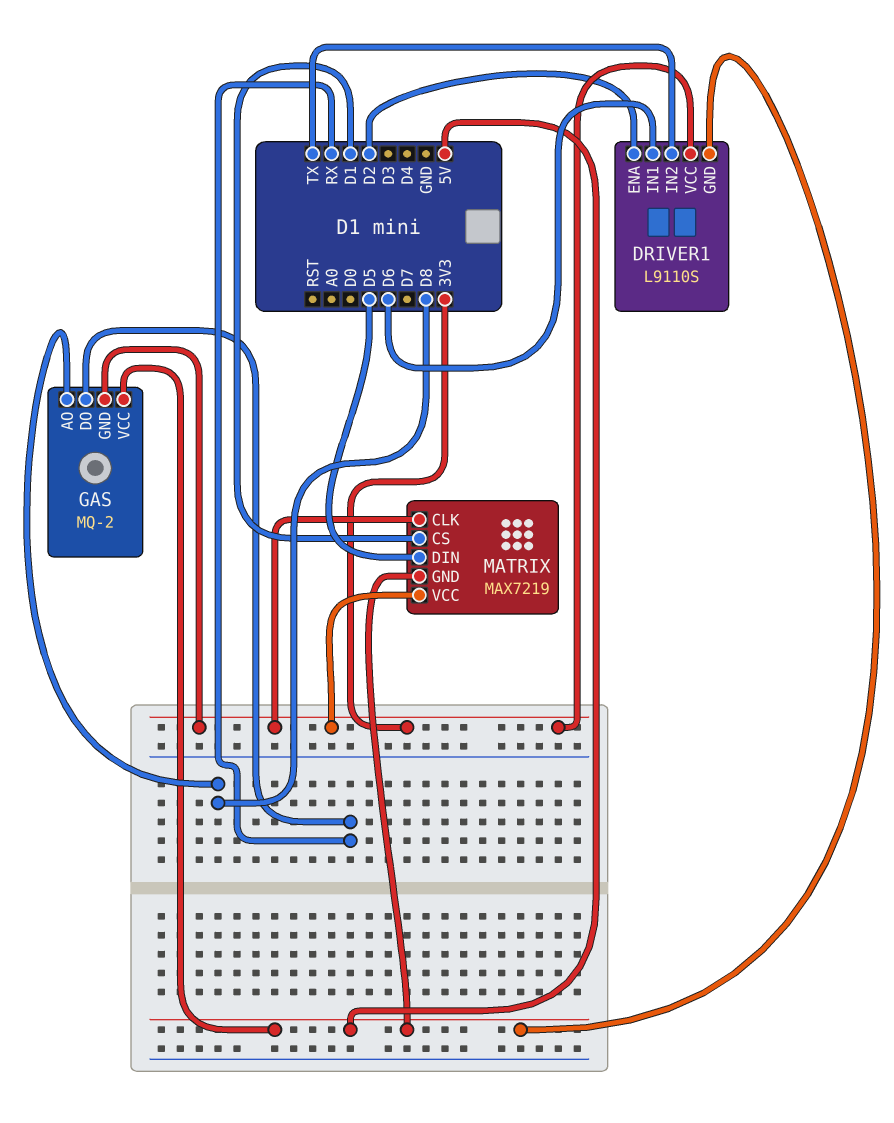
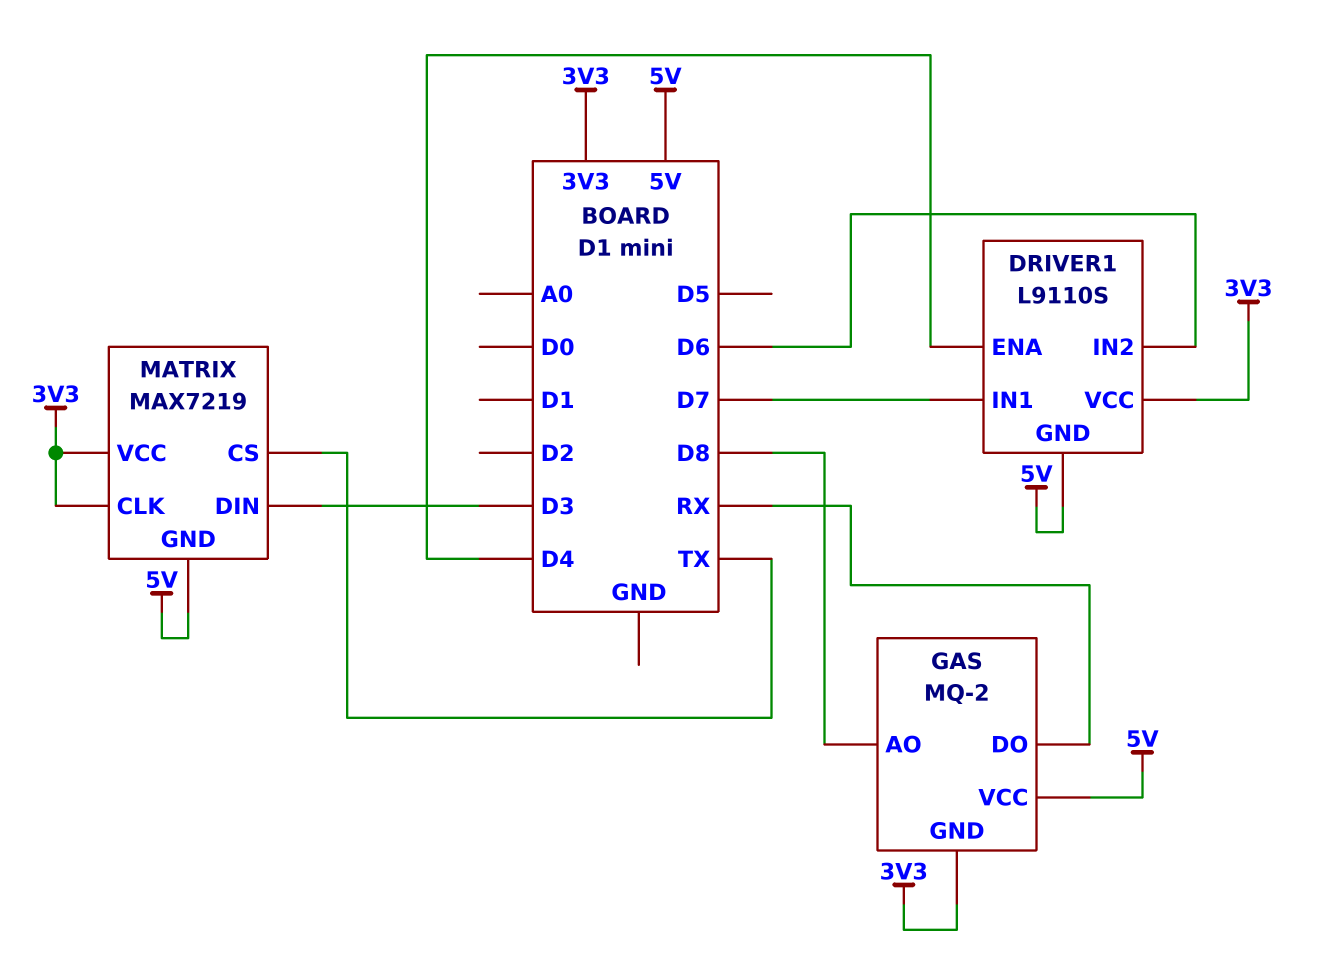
DRIVER1 pin ENA: D2 -> D4
DRIVER1 pin IN1: D6 -> D7
DRIVER1 pin IN2: TX -> D6
MATRIX pin CS: D1 -> TX
MATRIX pin DIN: D5 -> D3

